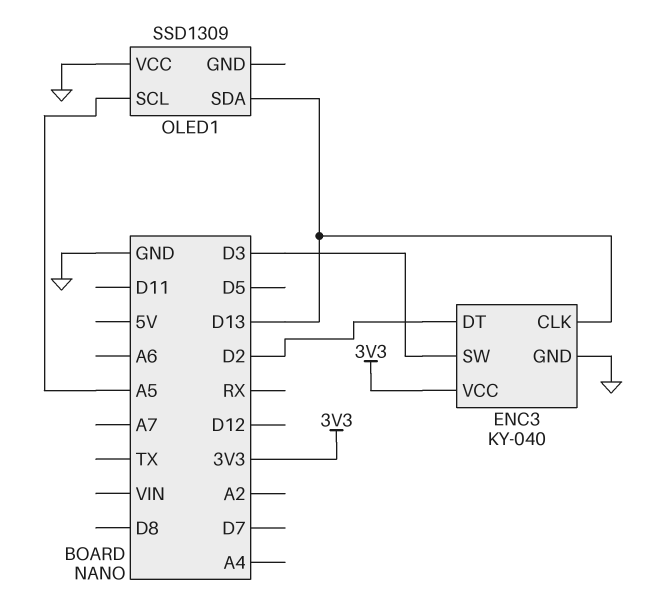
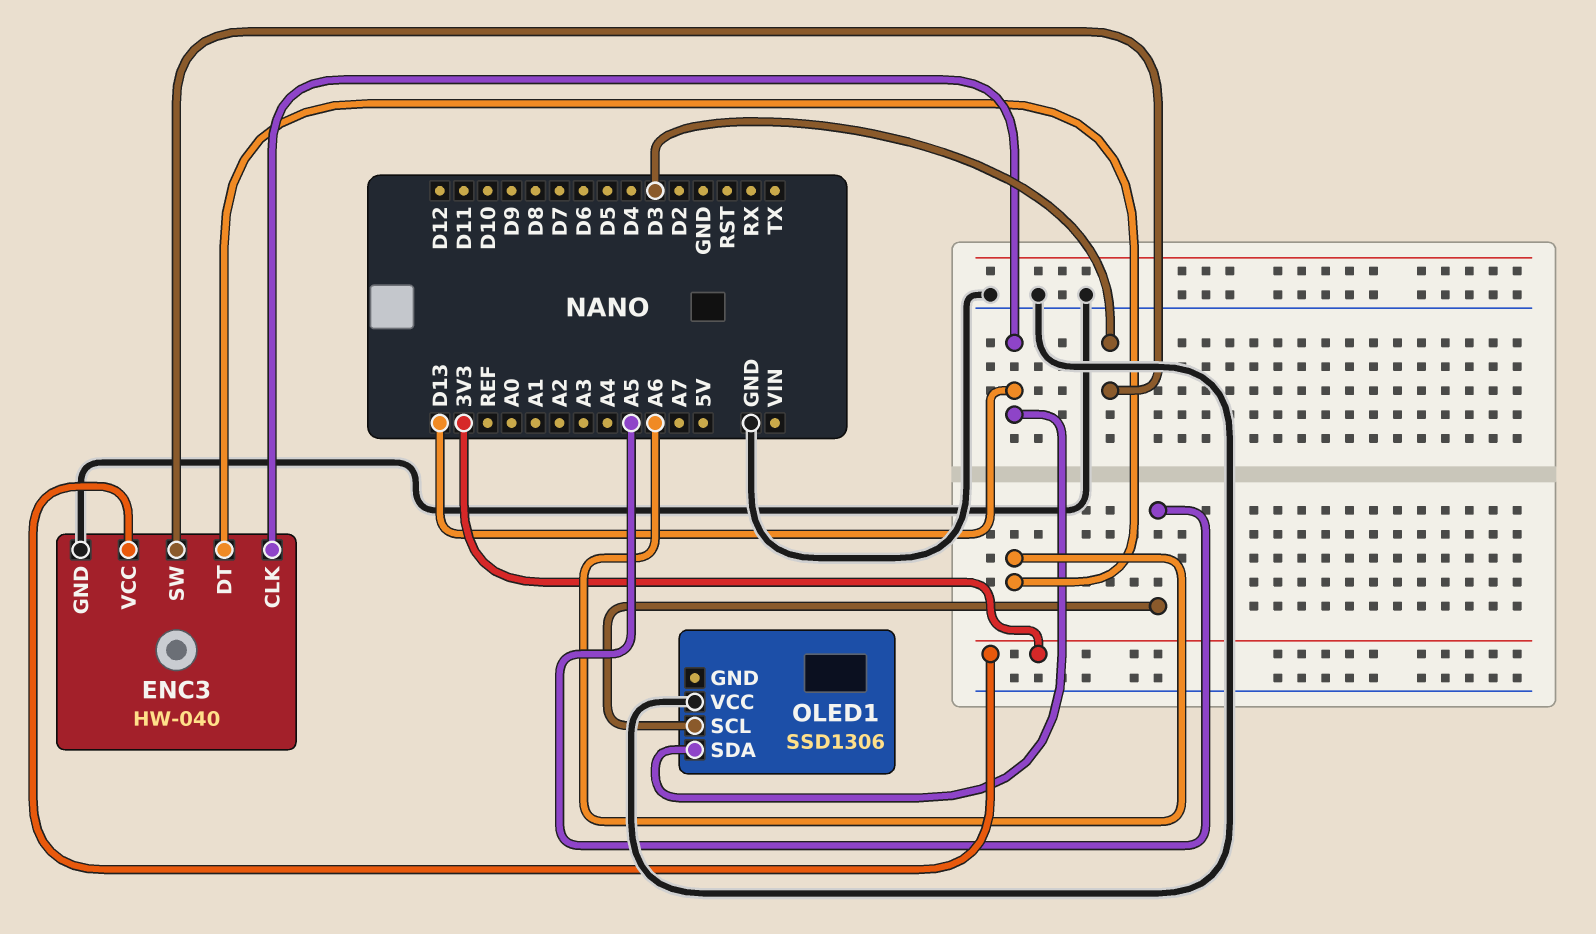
ENC3: KY-040 -> HW-040
ENC3 pin DT: D2 -> A6
OLED1: SSD1309 -> SSD1306

